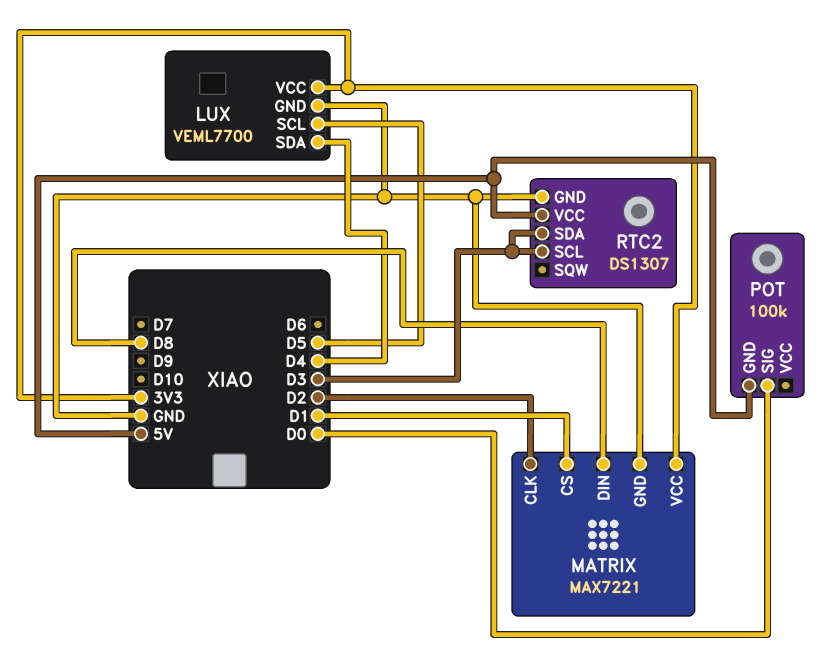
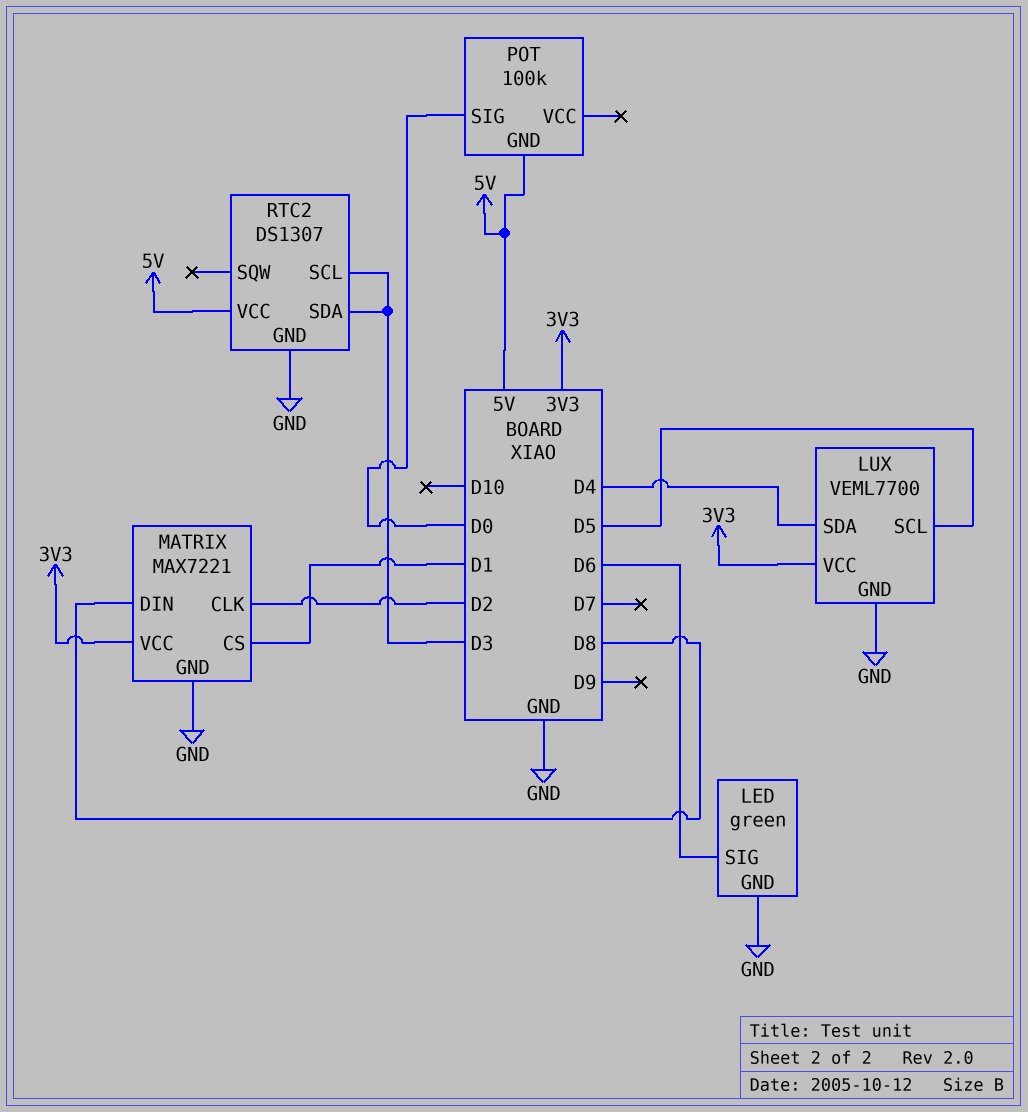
LED: none -> green
LED pin GND: none -> GND
LED pin SIG: none -> D6

